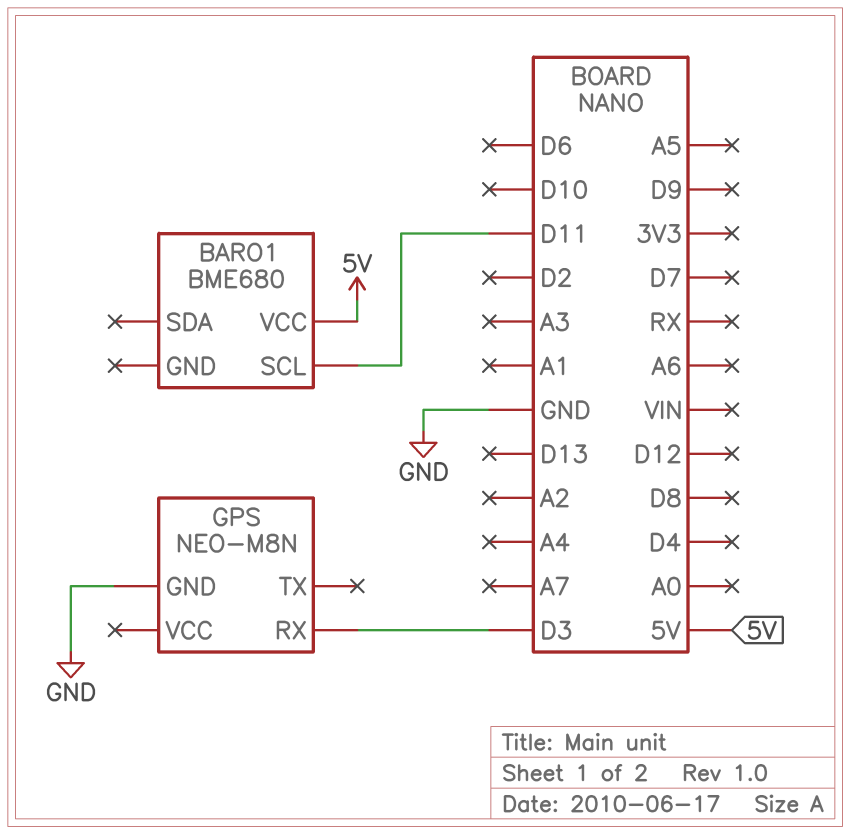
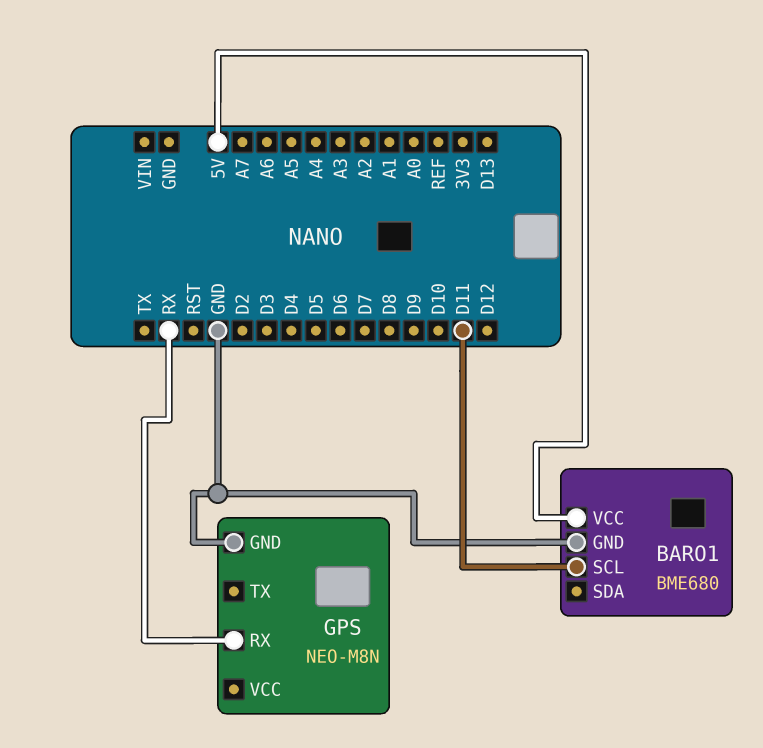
BARO1 pin GND: none -> GND
GPS pin RX: D3 -> RX

